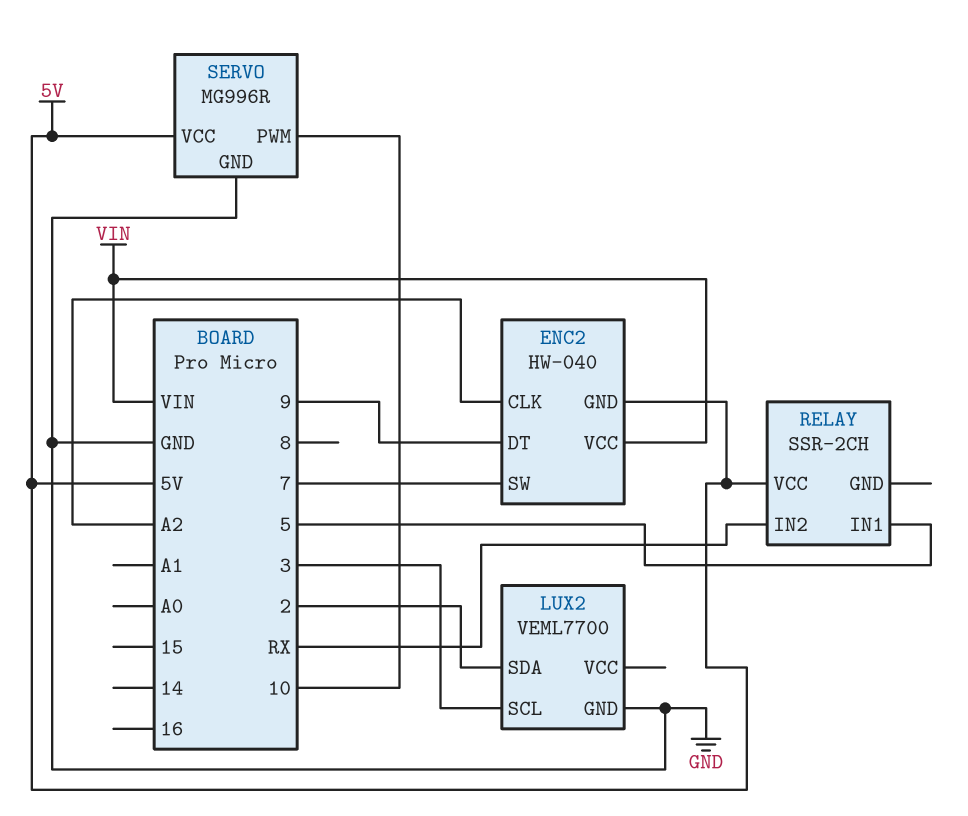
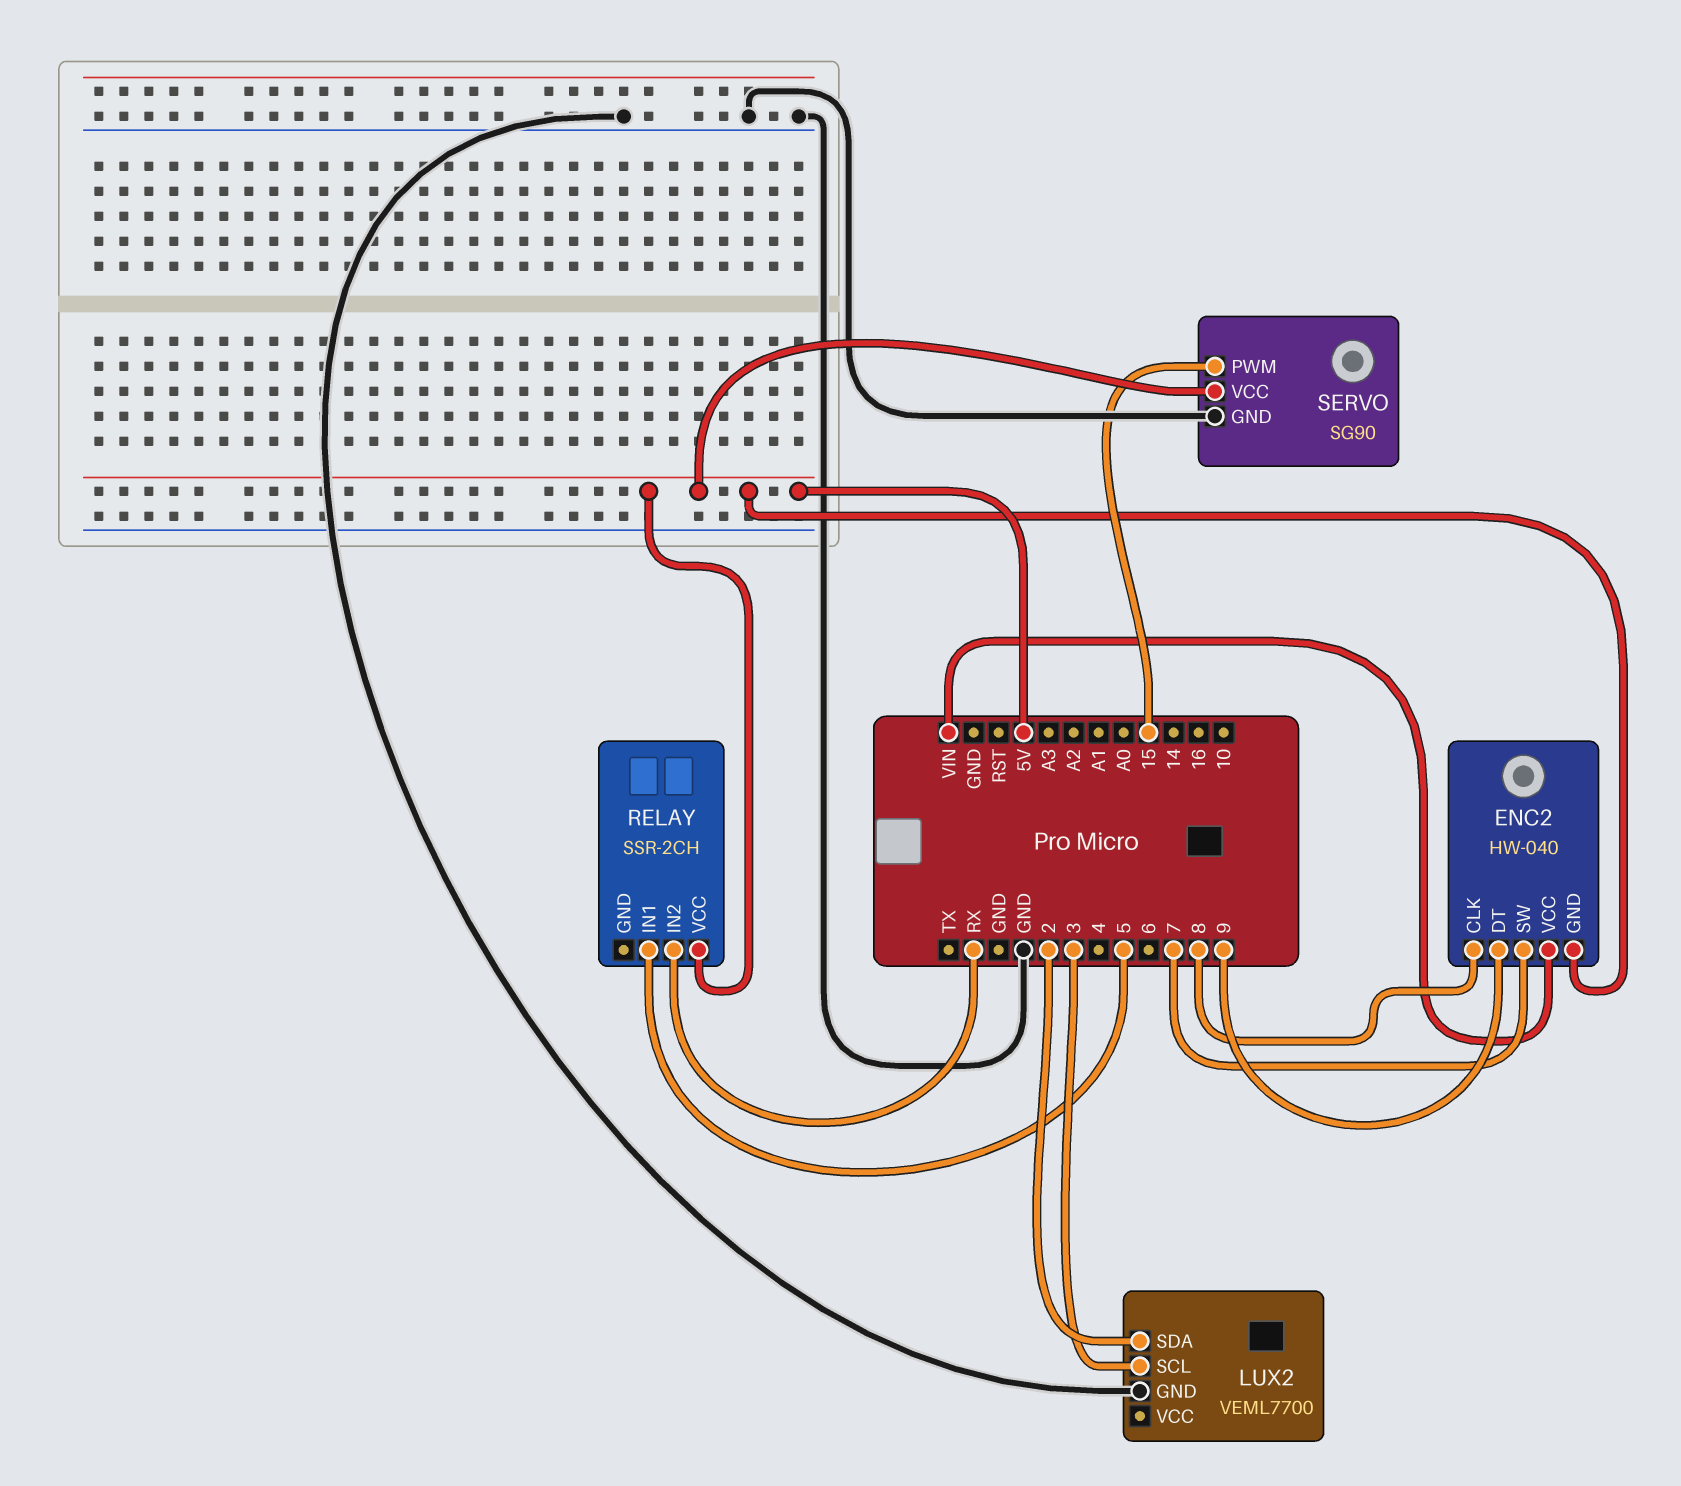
ENC2 pin CLK: A2 -> 8
SERVO: MG996R -> SG90
SERVO pin PWM: 10 -> 15

